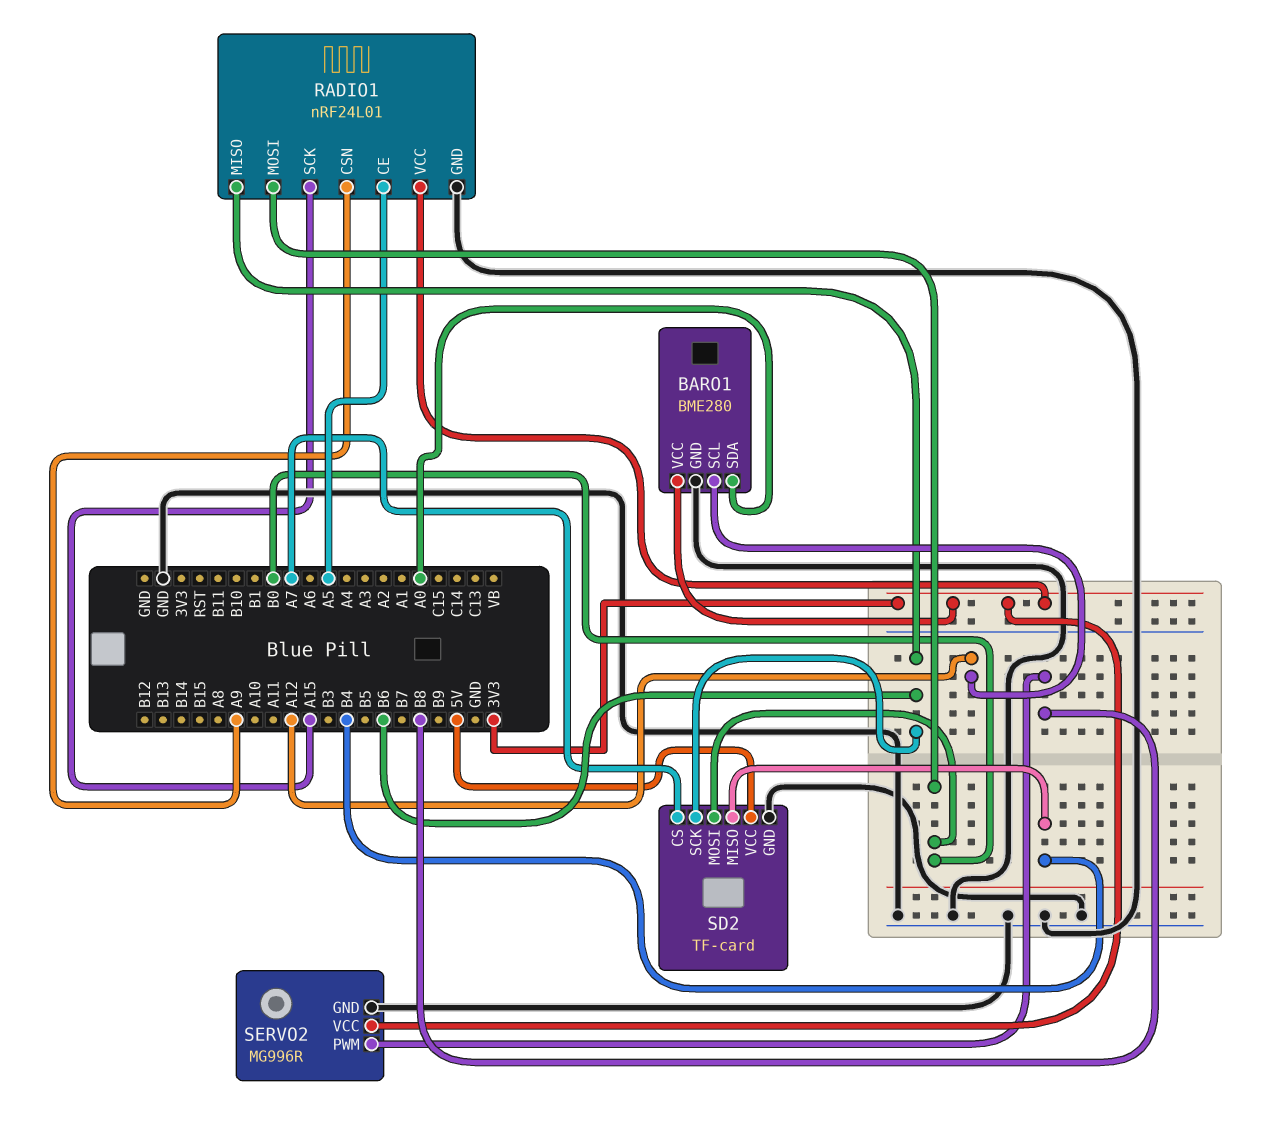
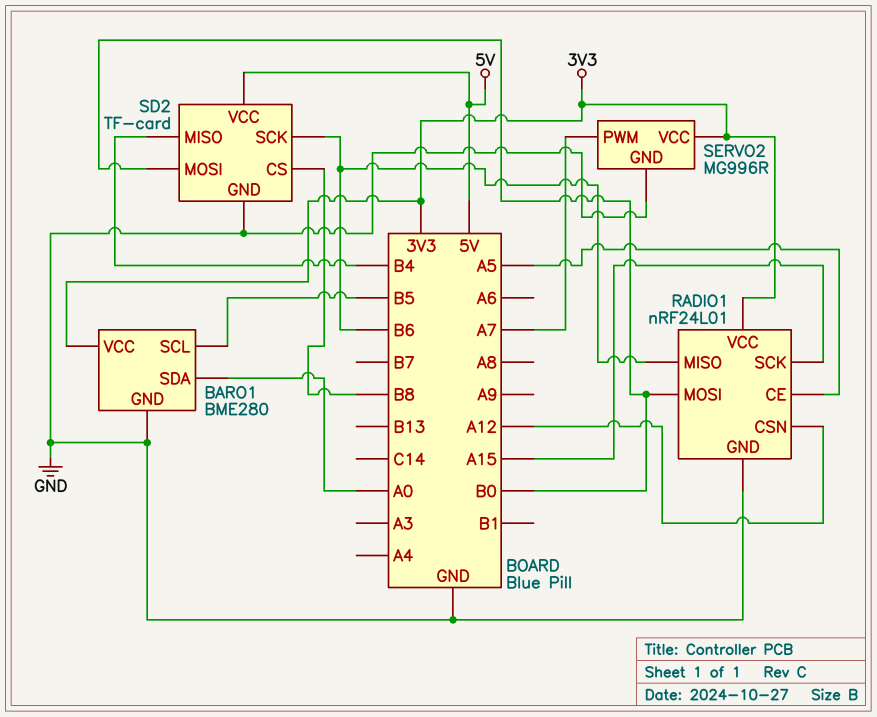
BARO1 pin SCL: A12 -> B5
RADIO1 pin CSN: A9 -> A12
SD2 pin CS: A7 -> B8
SERVO2 pin PWM: B8 -> A7

